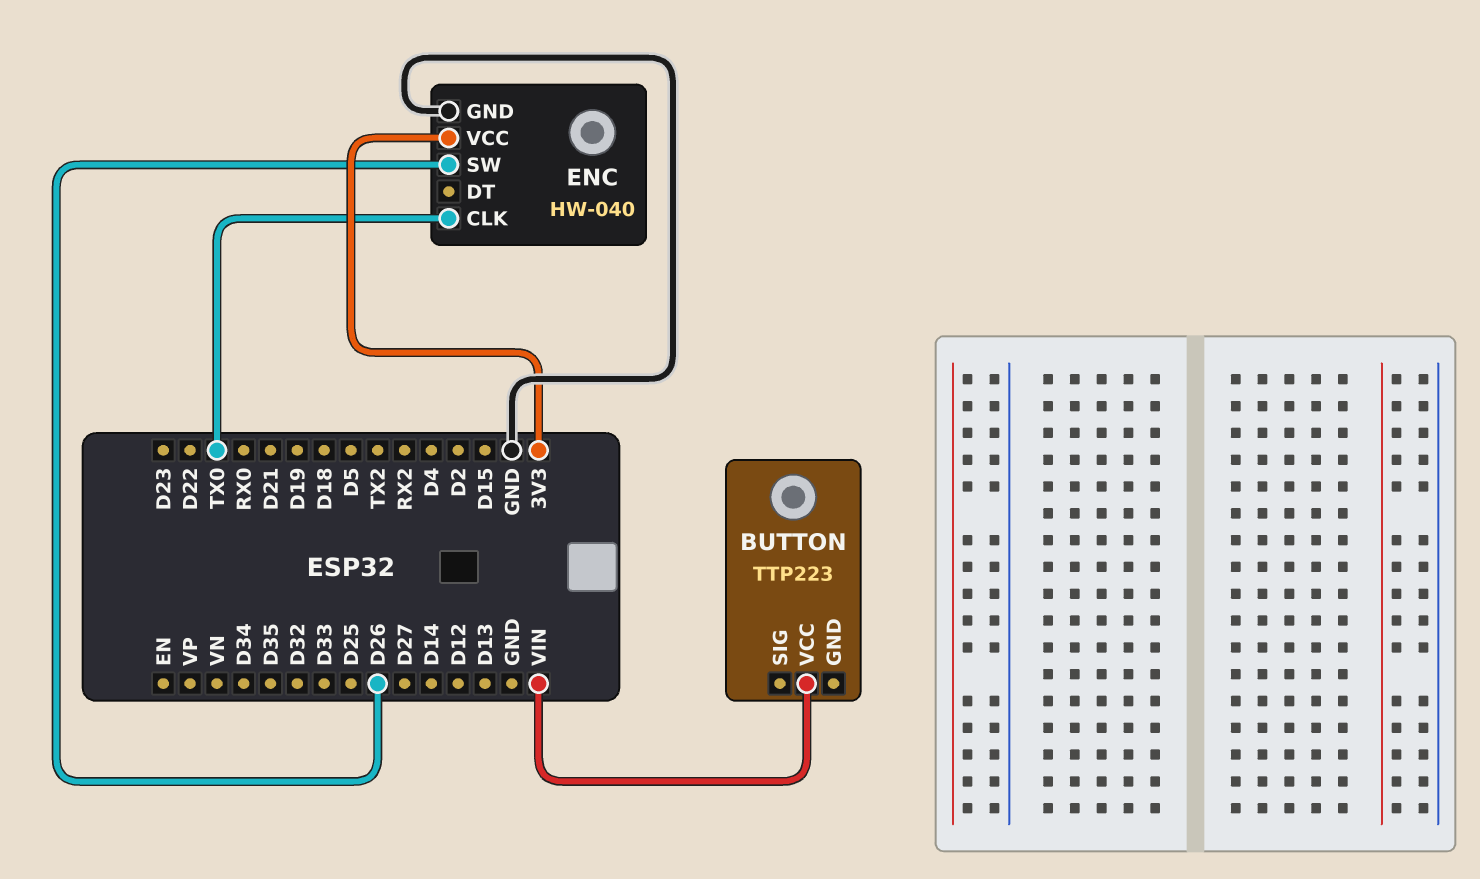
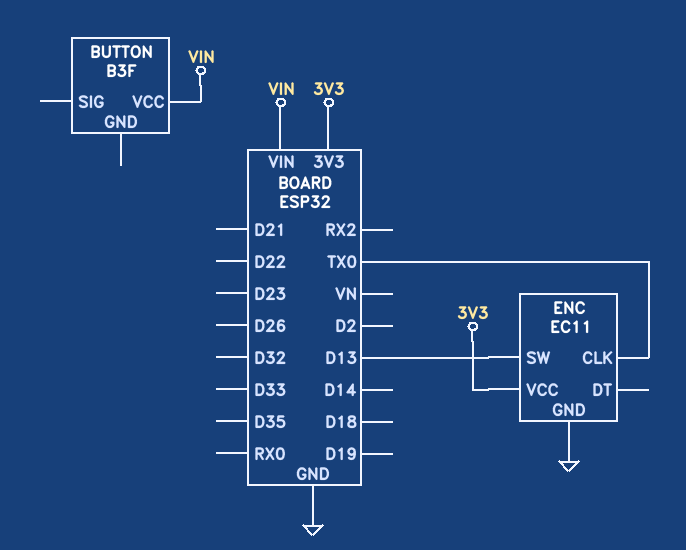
BUTTON: TTP223 -> B3F
ENC: HW-040 -> EC11
ENC pin SW: D26 -> D13

